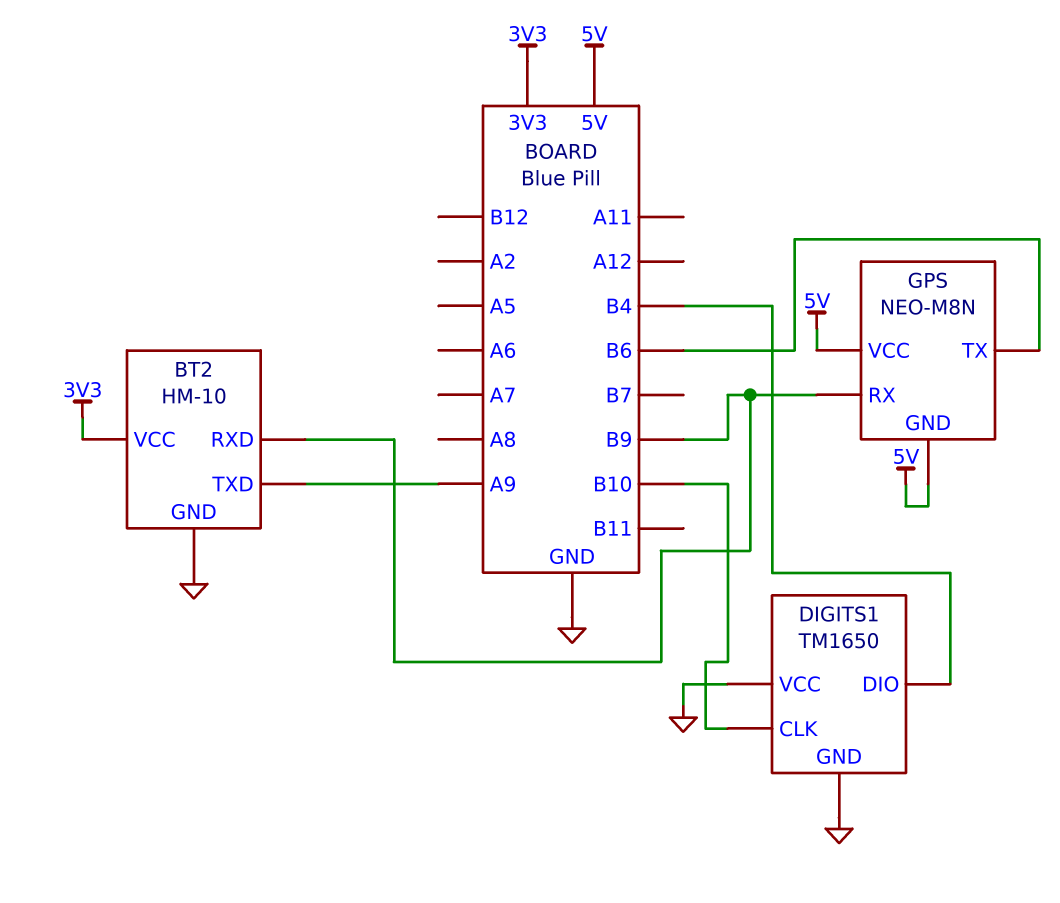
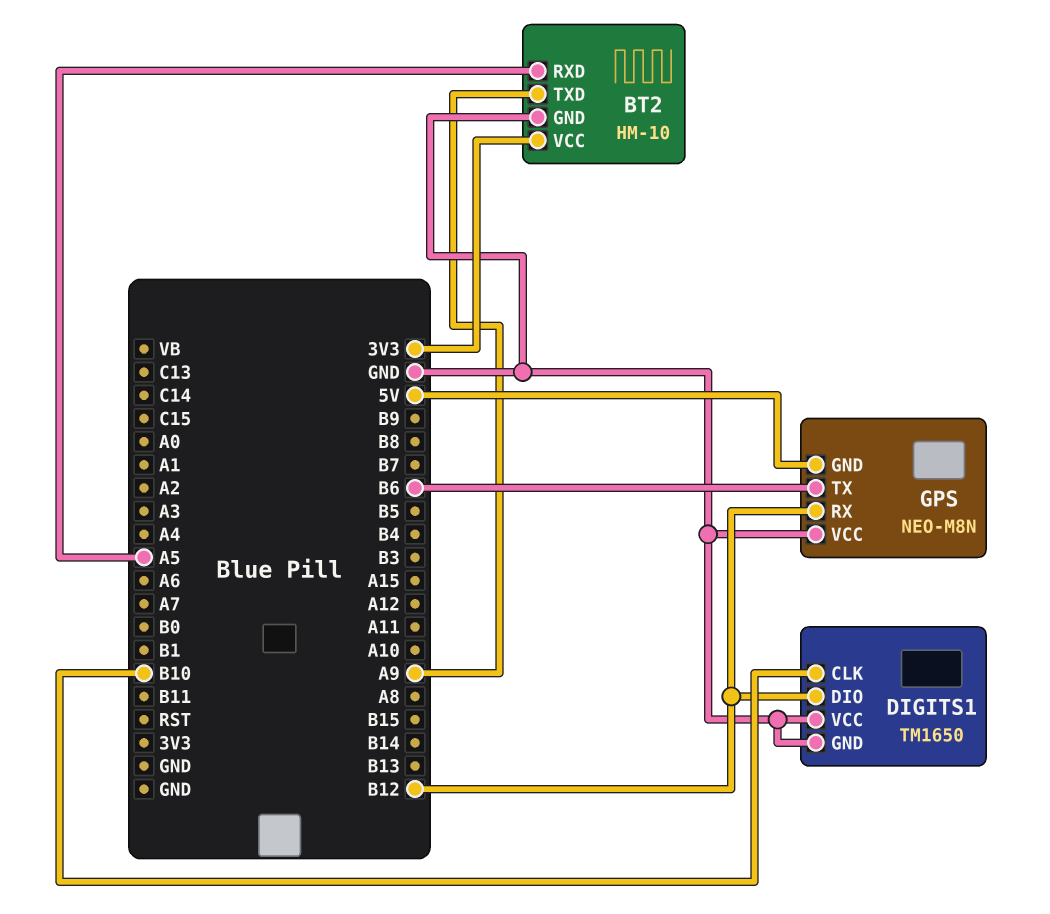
BT2 pin RXD: B9 -> A5
DIGITS1 pin DIO: B4 -> B12
GPS pin RX: B9 -> B12
GPS pin VCC: 5V -> GND

